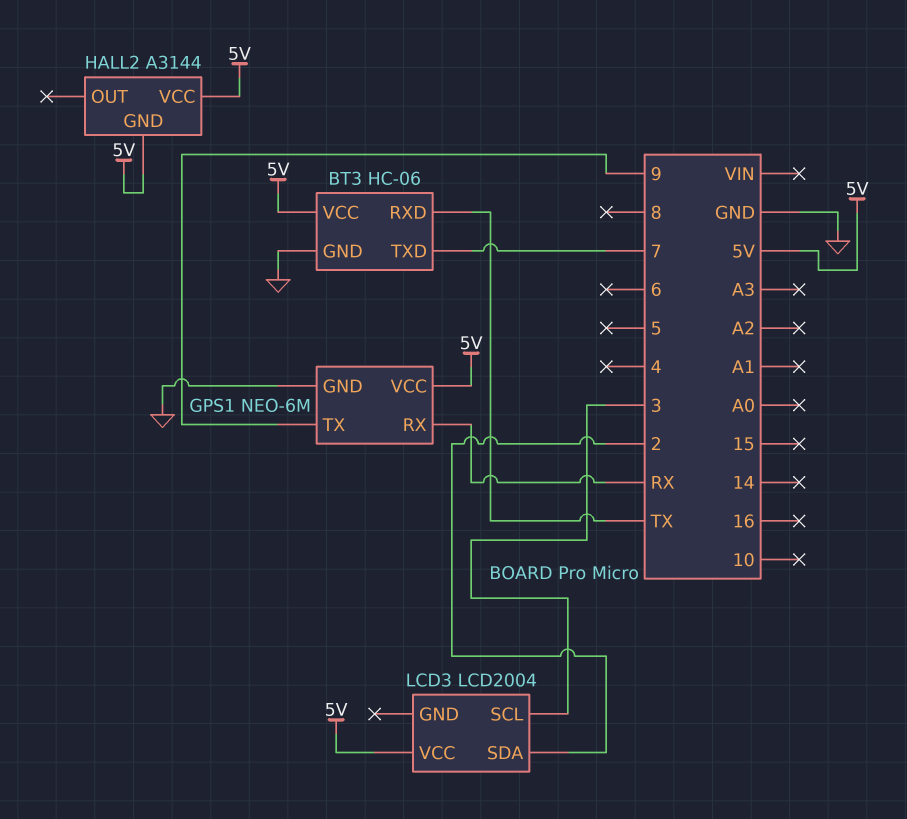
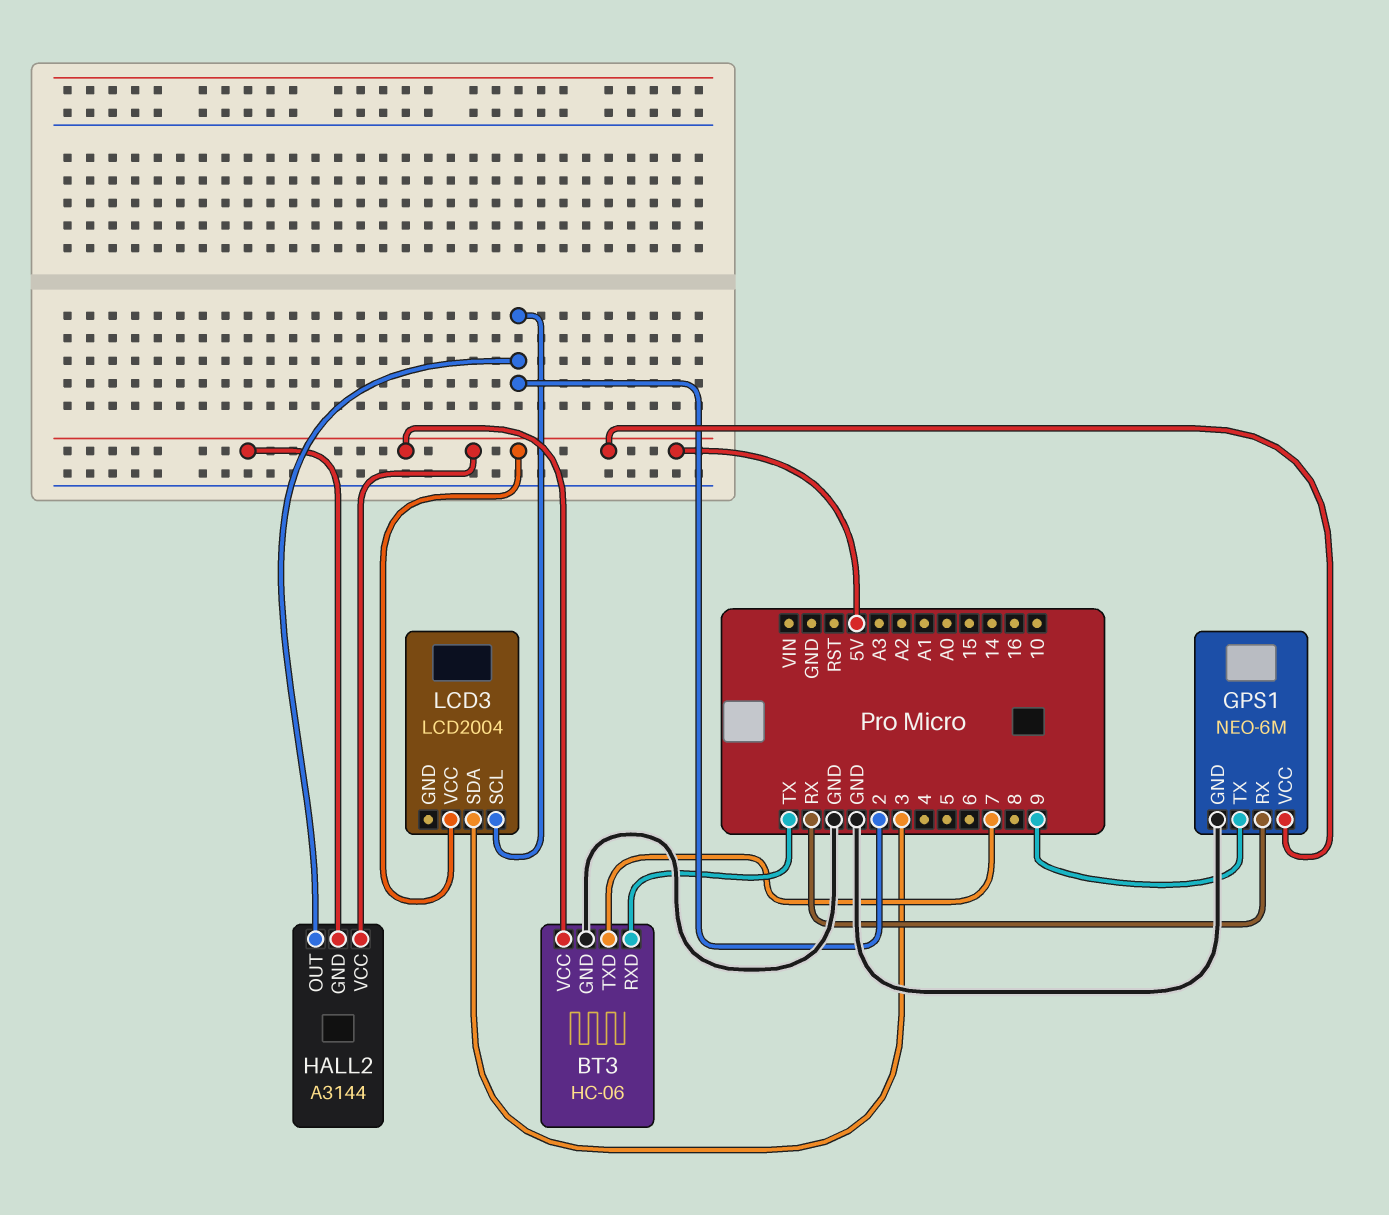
HALL2 pin OUT: none -> 2
LCD3 pin SCL: 3 -> 2
LCD3 pin SDA: 2 -> 3

